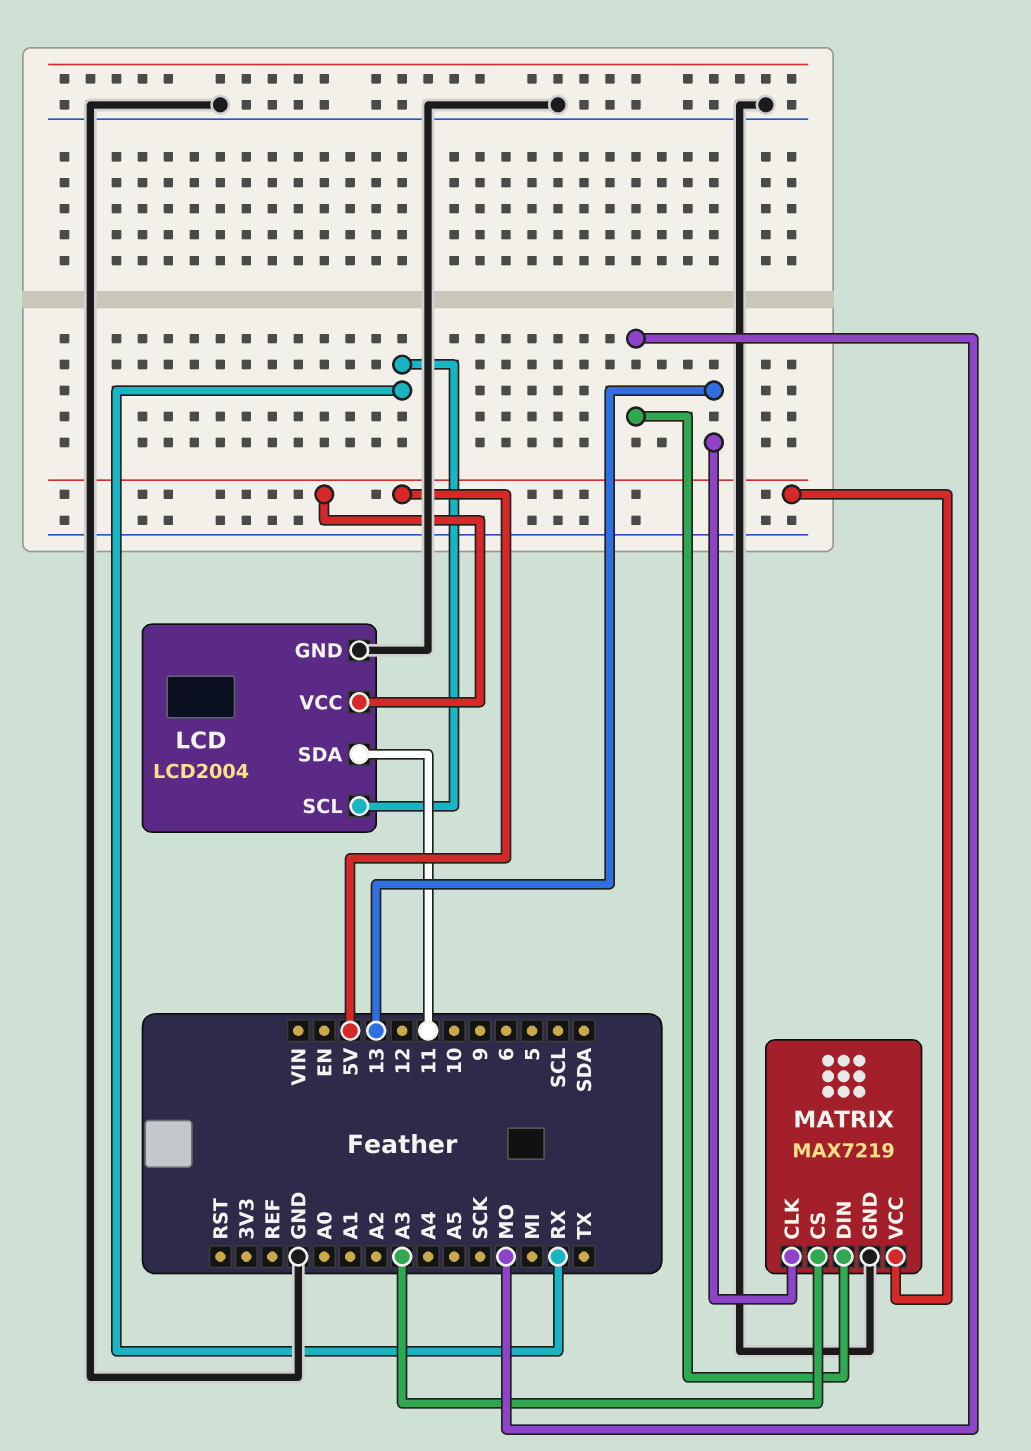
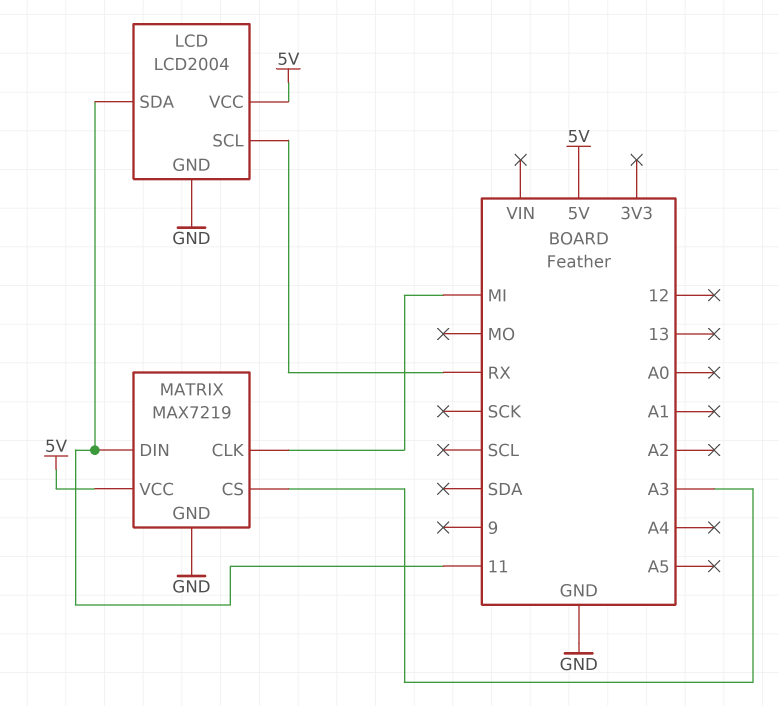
MATRIX pin CLK: 13 -> MI
MATRIX pin DIN: MO -> 11

